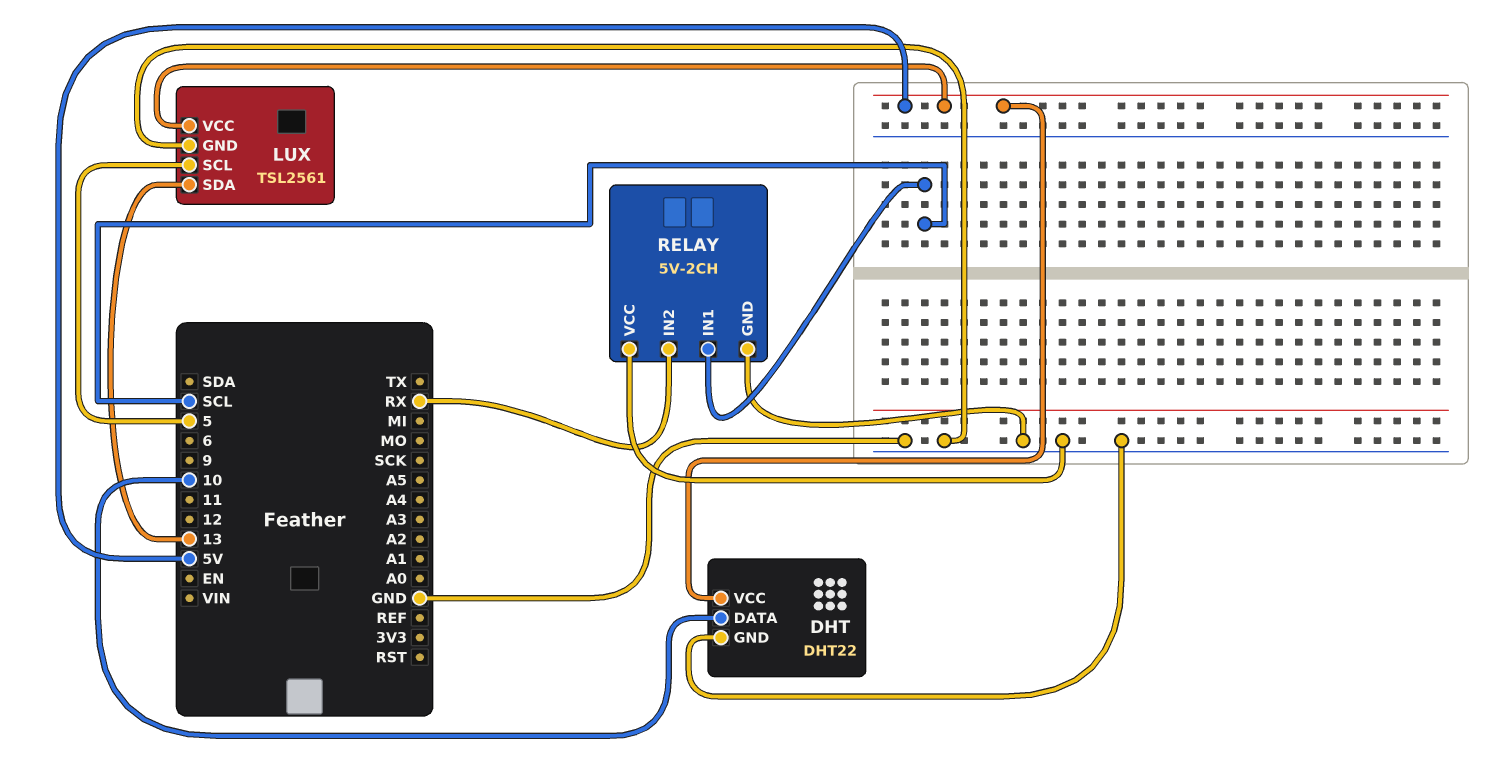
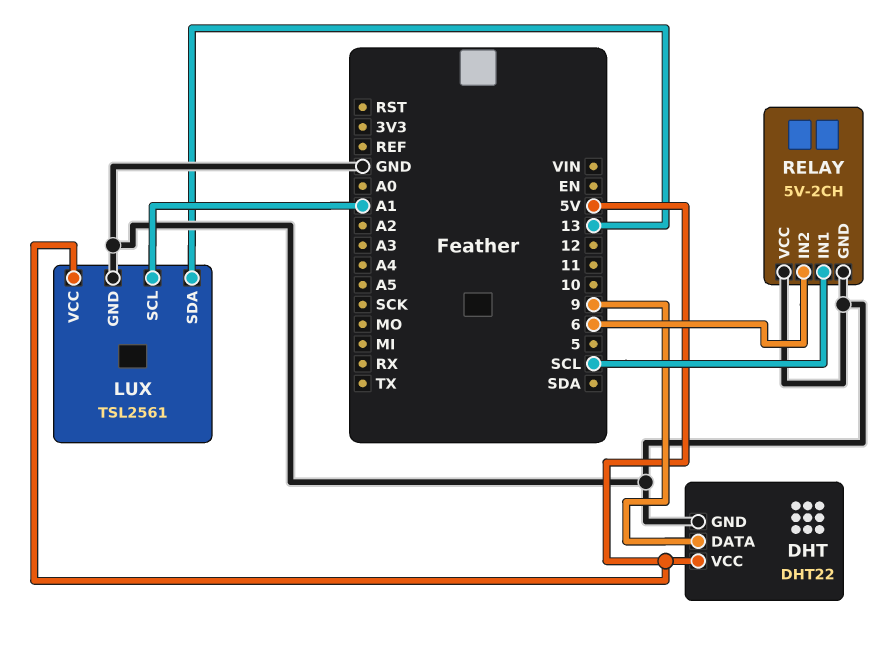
DHT pin DATA: 10 -> 9
LUX pin SCL: 5 -> A1
RELAY pin IN2: RX -> 6

